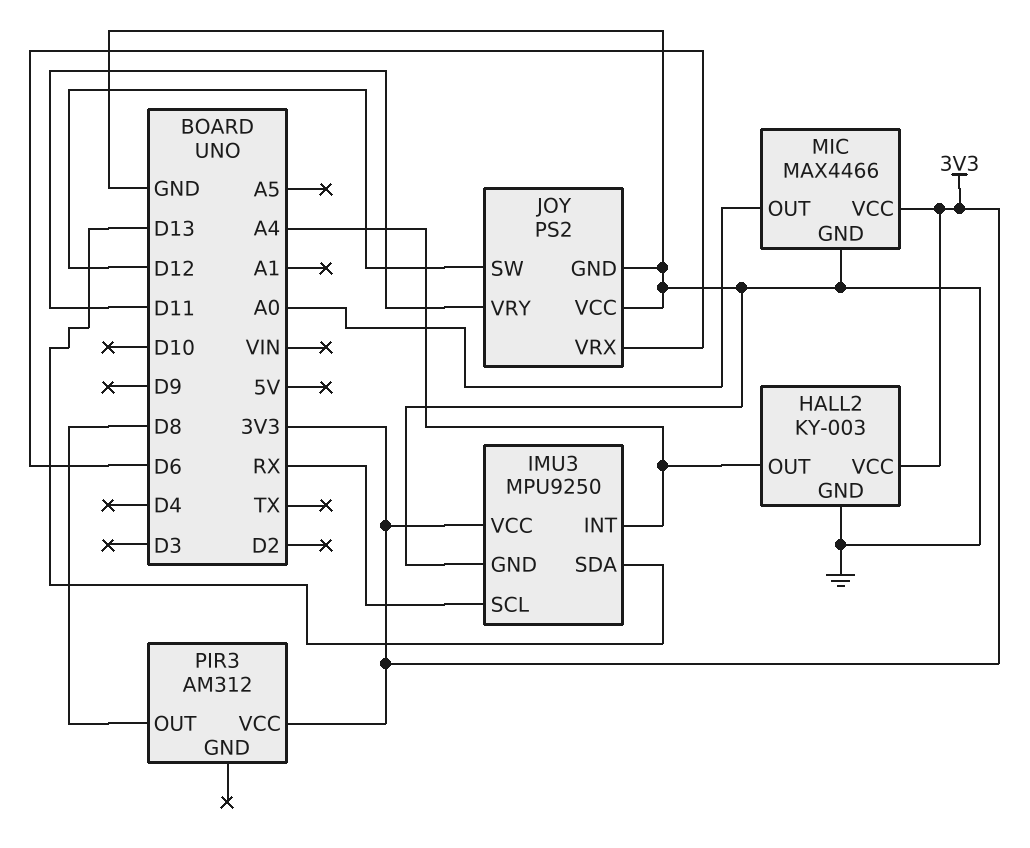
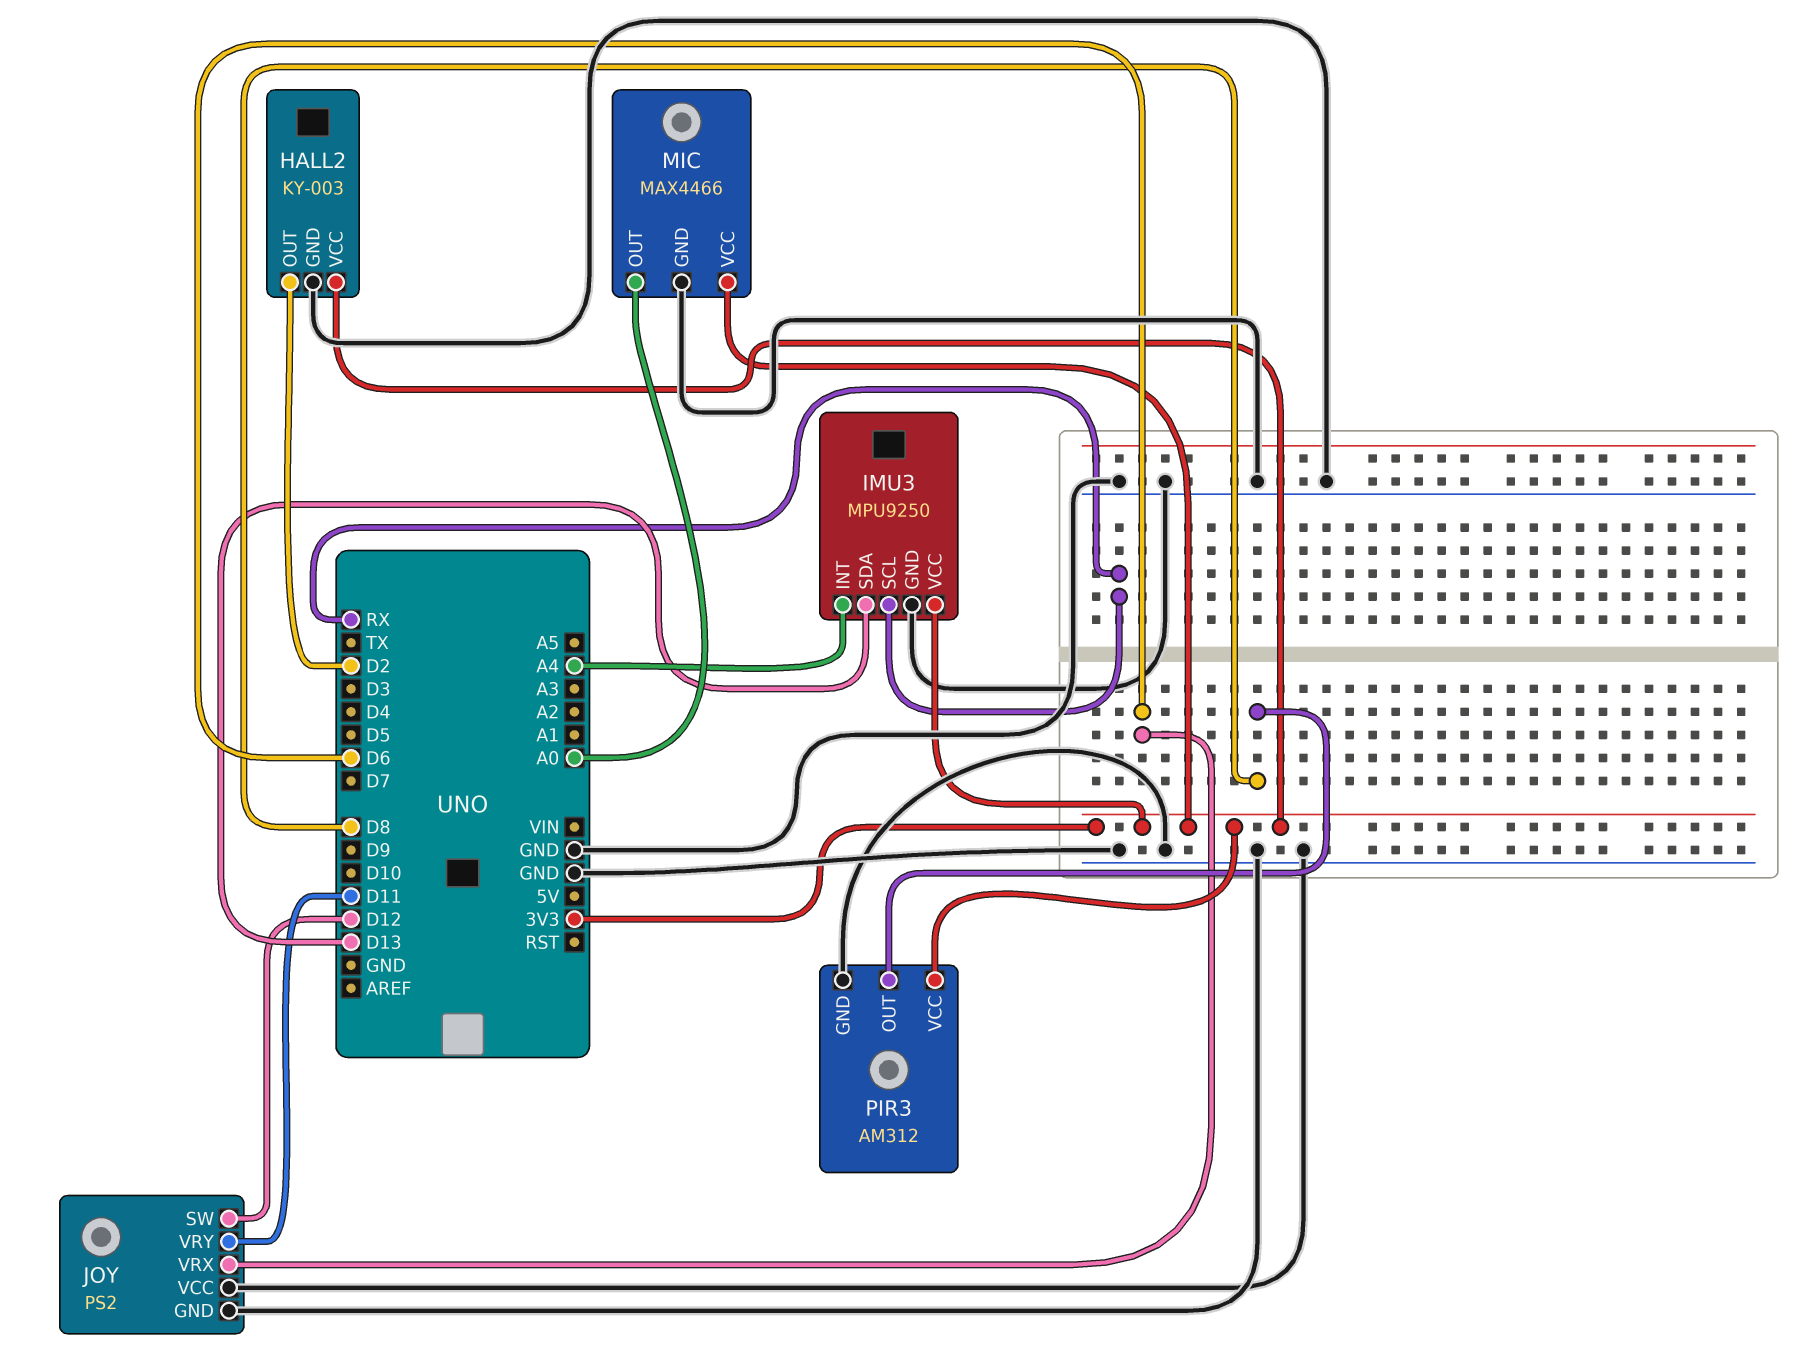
HALL2 pin OUT: A4 -> D2
PIR3 pin GND: none -> GND

